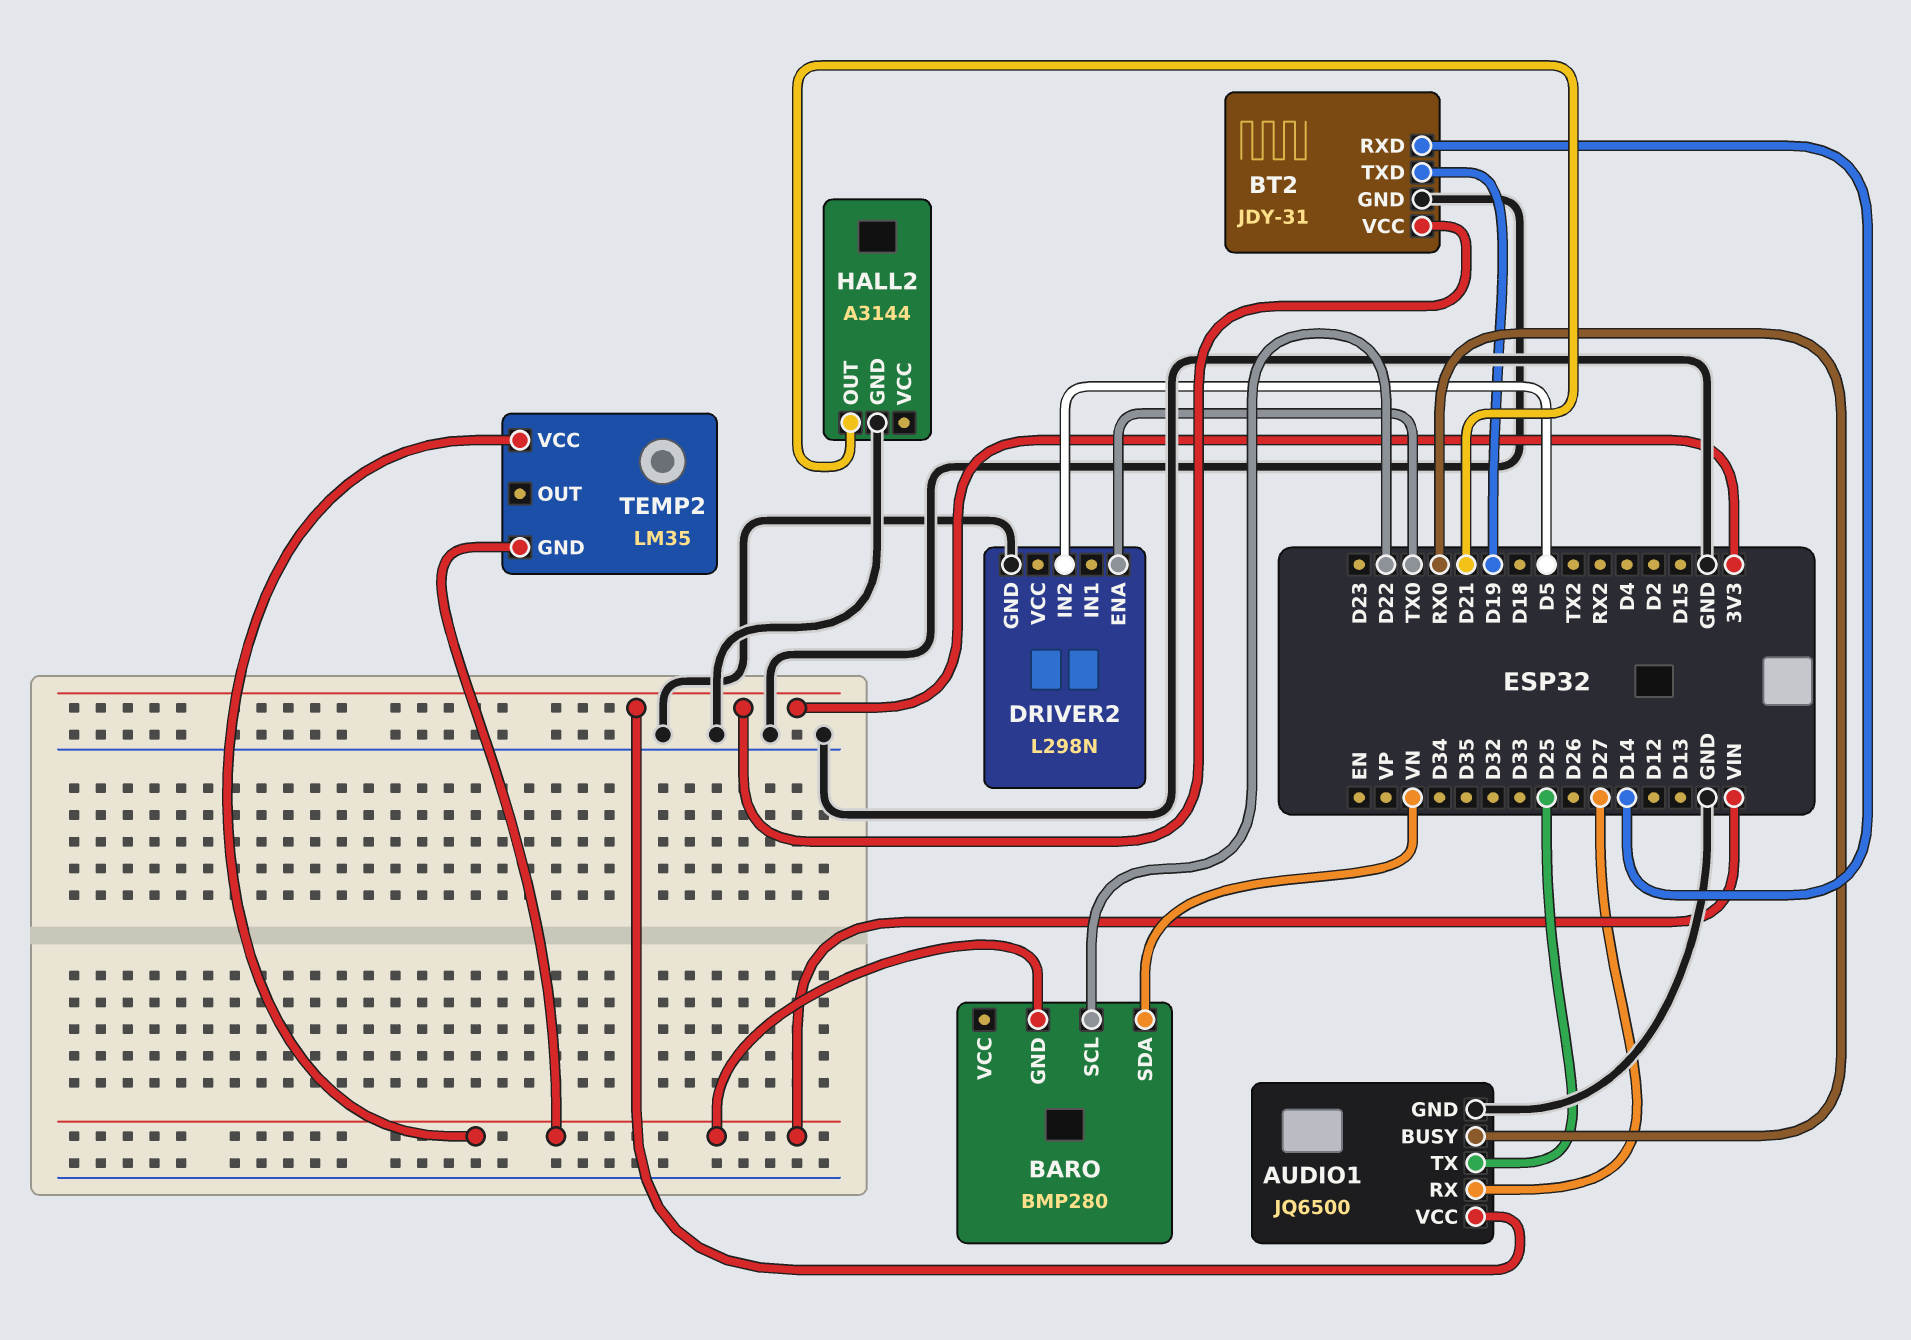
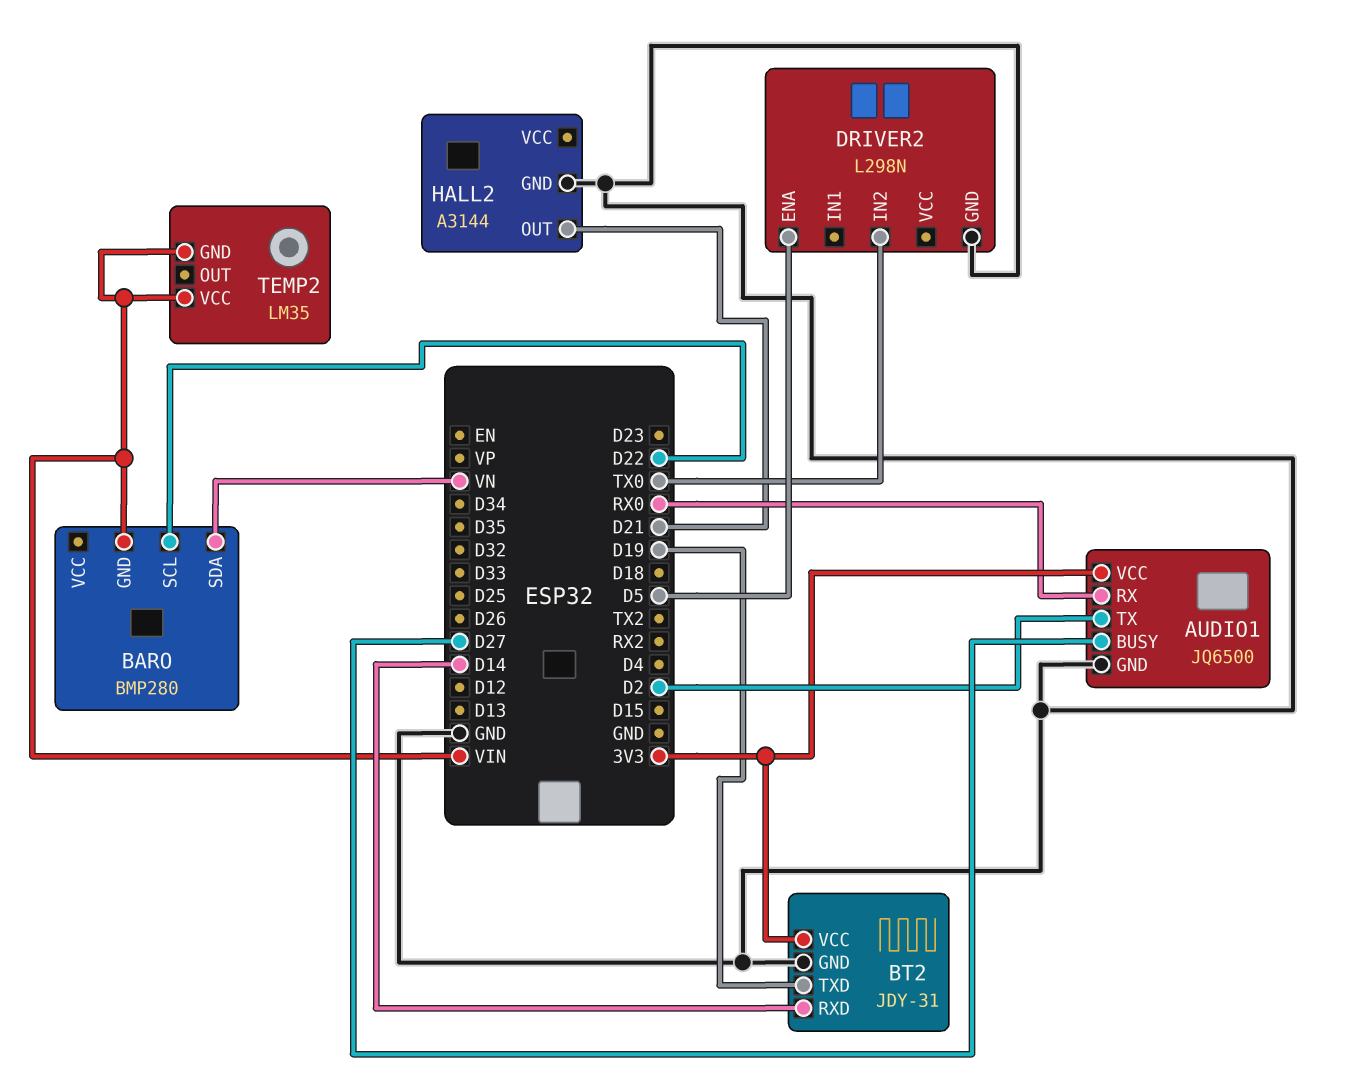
AUDIO1 pin BUSY: RX0 -> D27
AUDIO1 pin RX: D27 -> RX0
AUDIO1 pin TX: D25 -> D2
DRIVER2 pin ENA: TX0 -> D5
DRIVER2 pin IN2: D5 -> TX0

